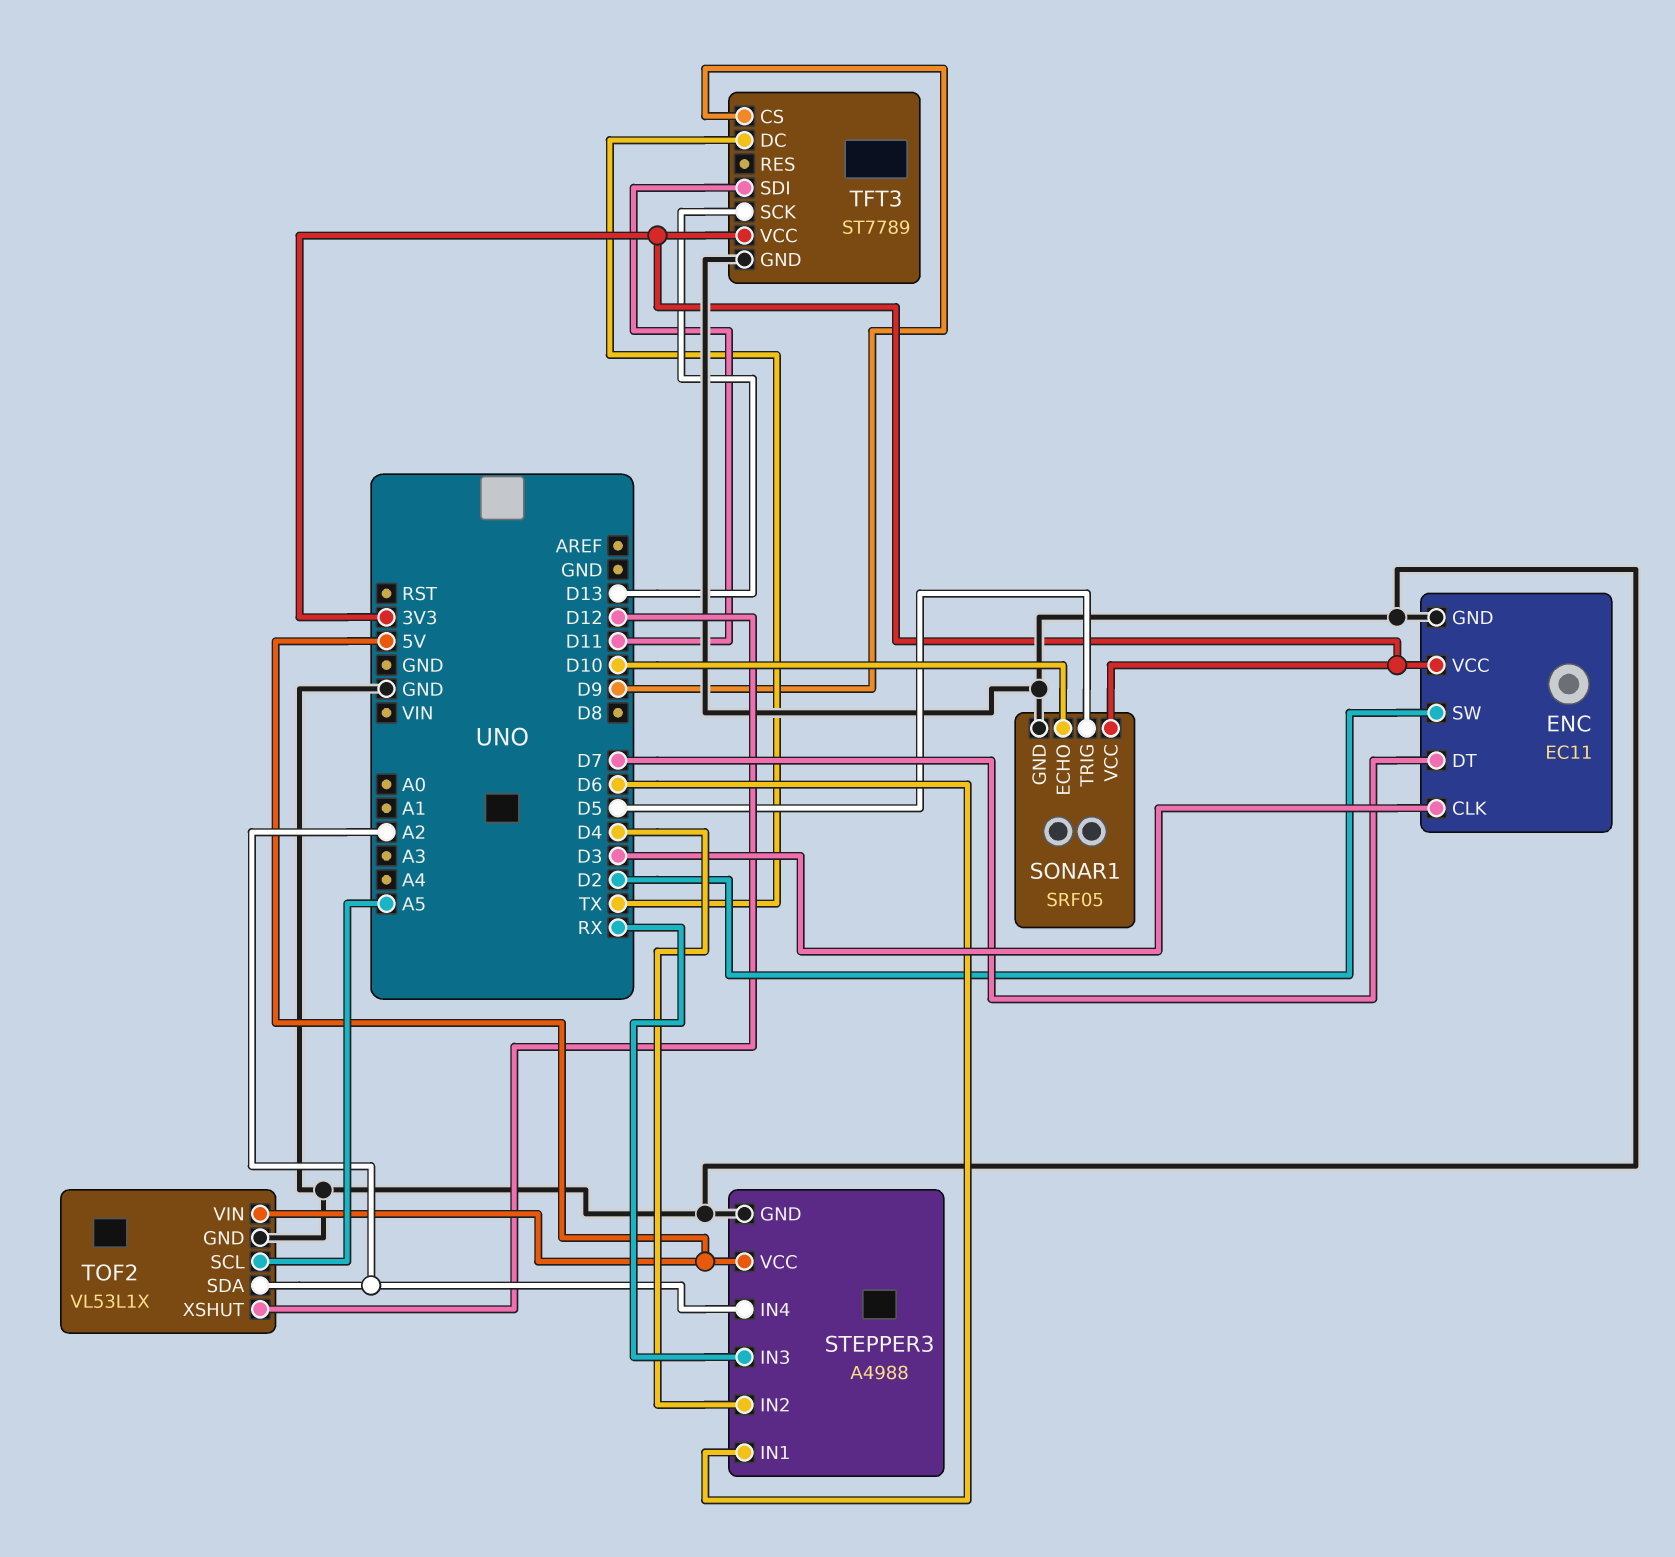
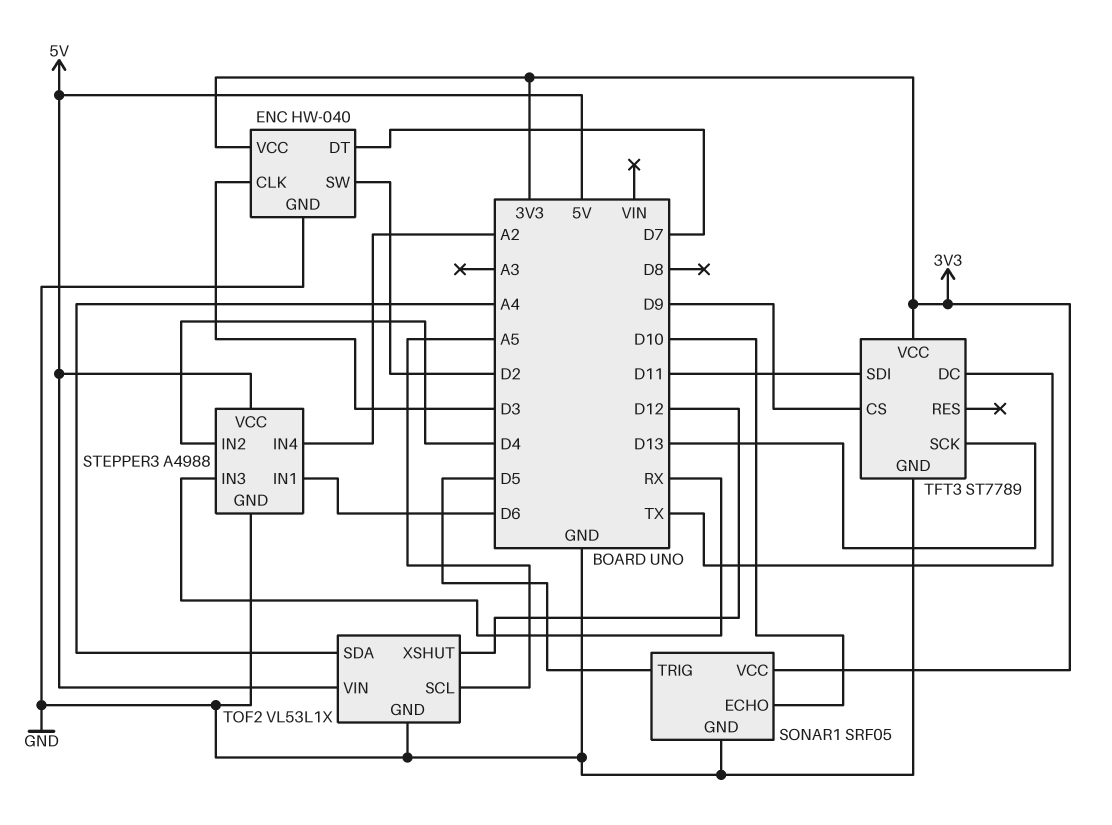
ENC: EC11 -> HW-040
TOF2 pin SDA: A2 -> A4

